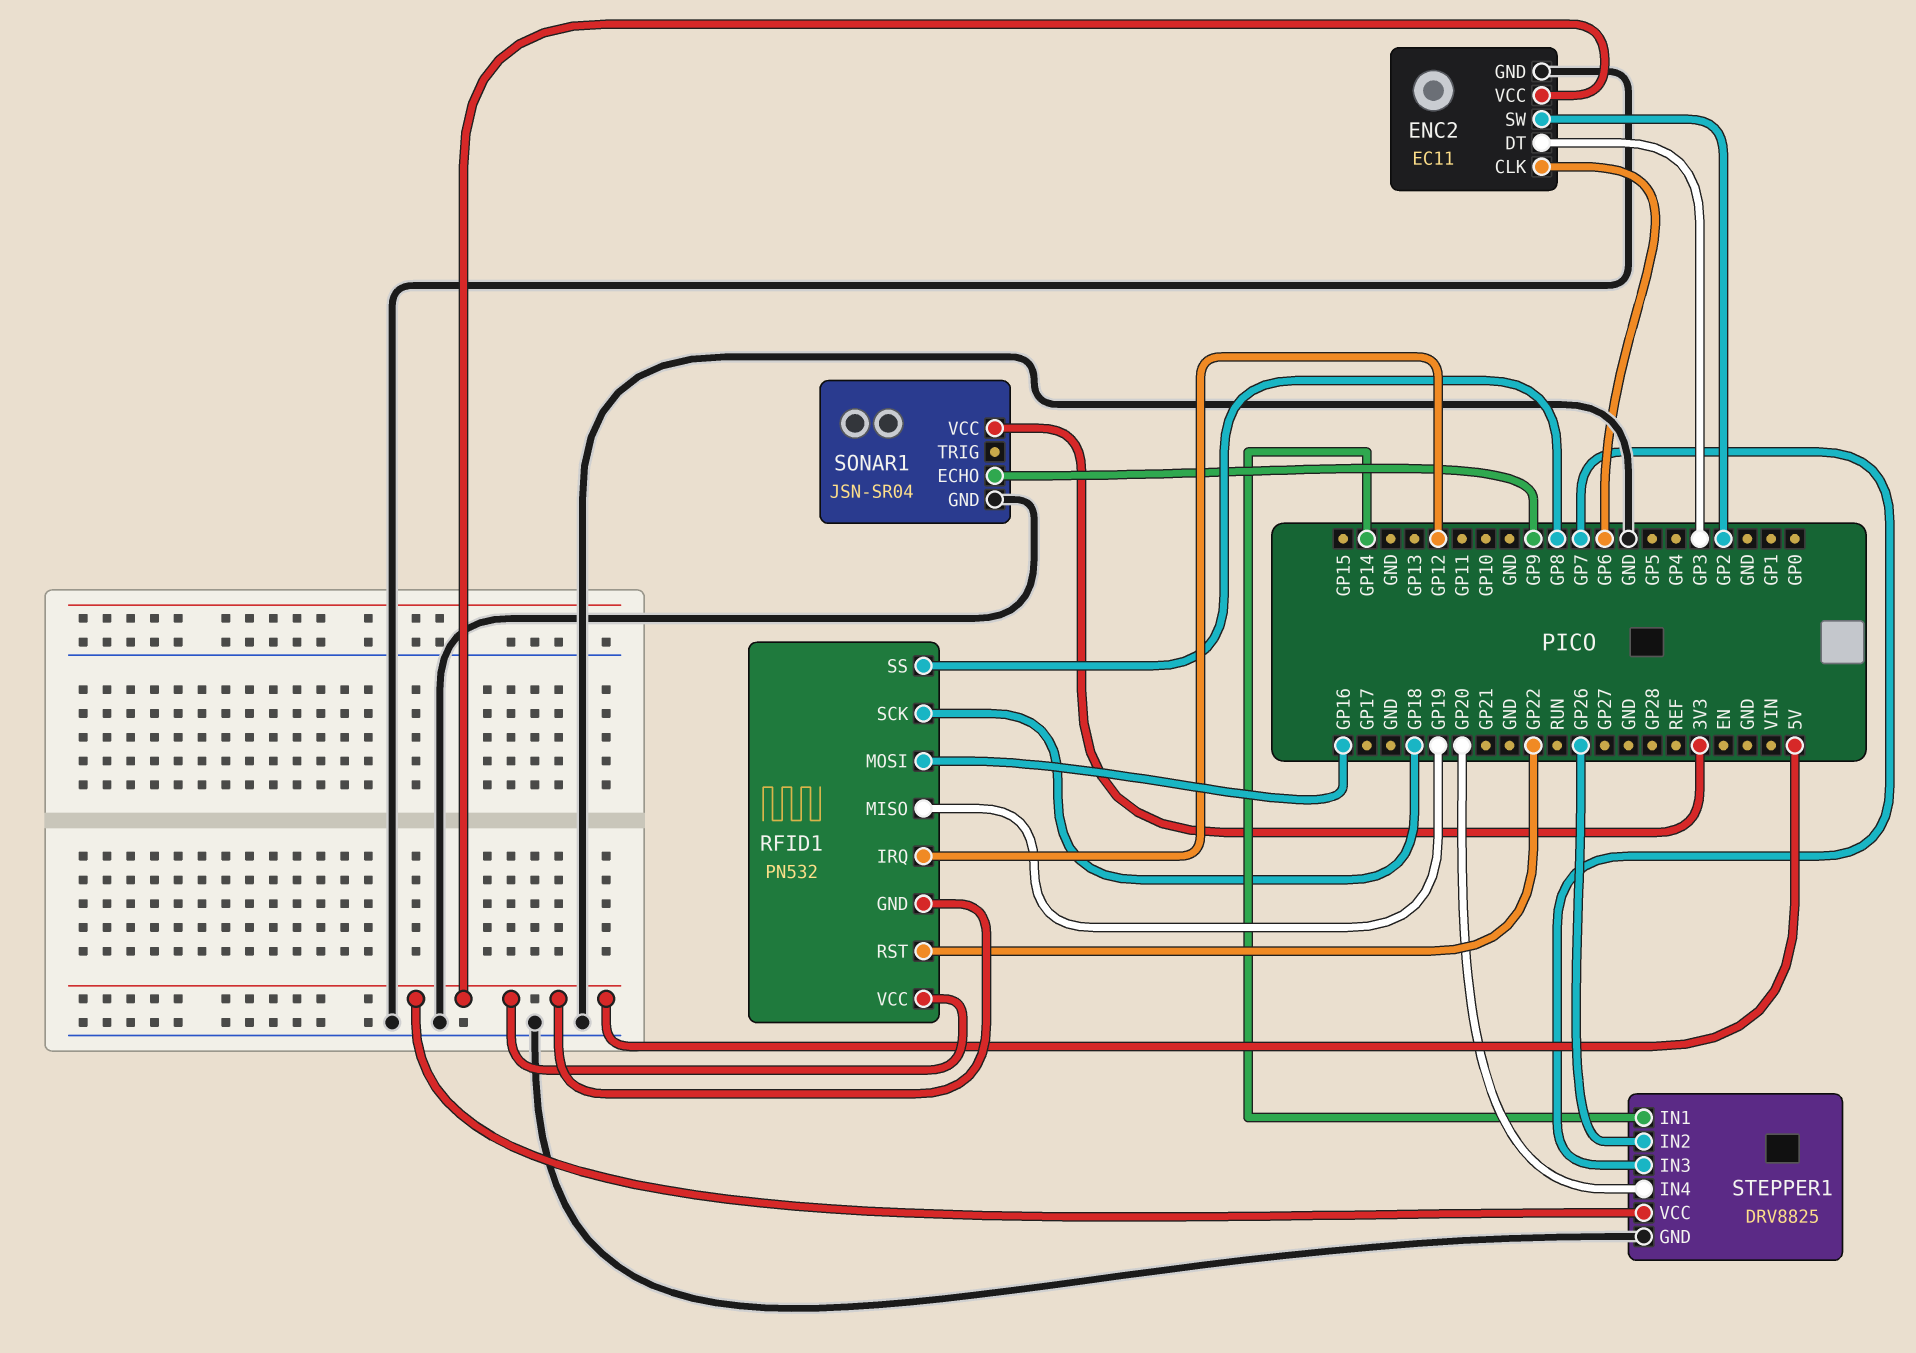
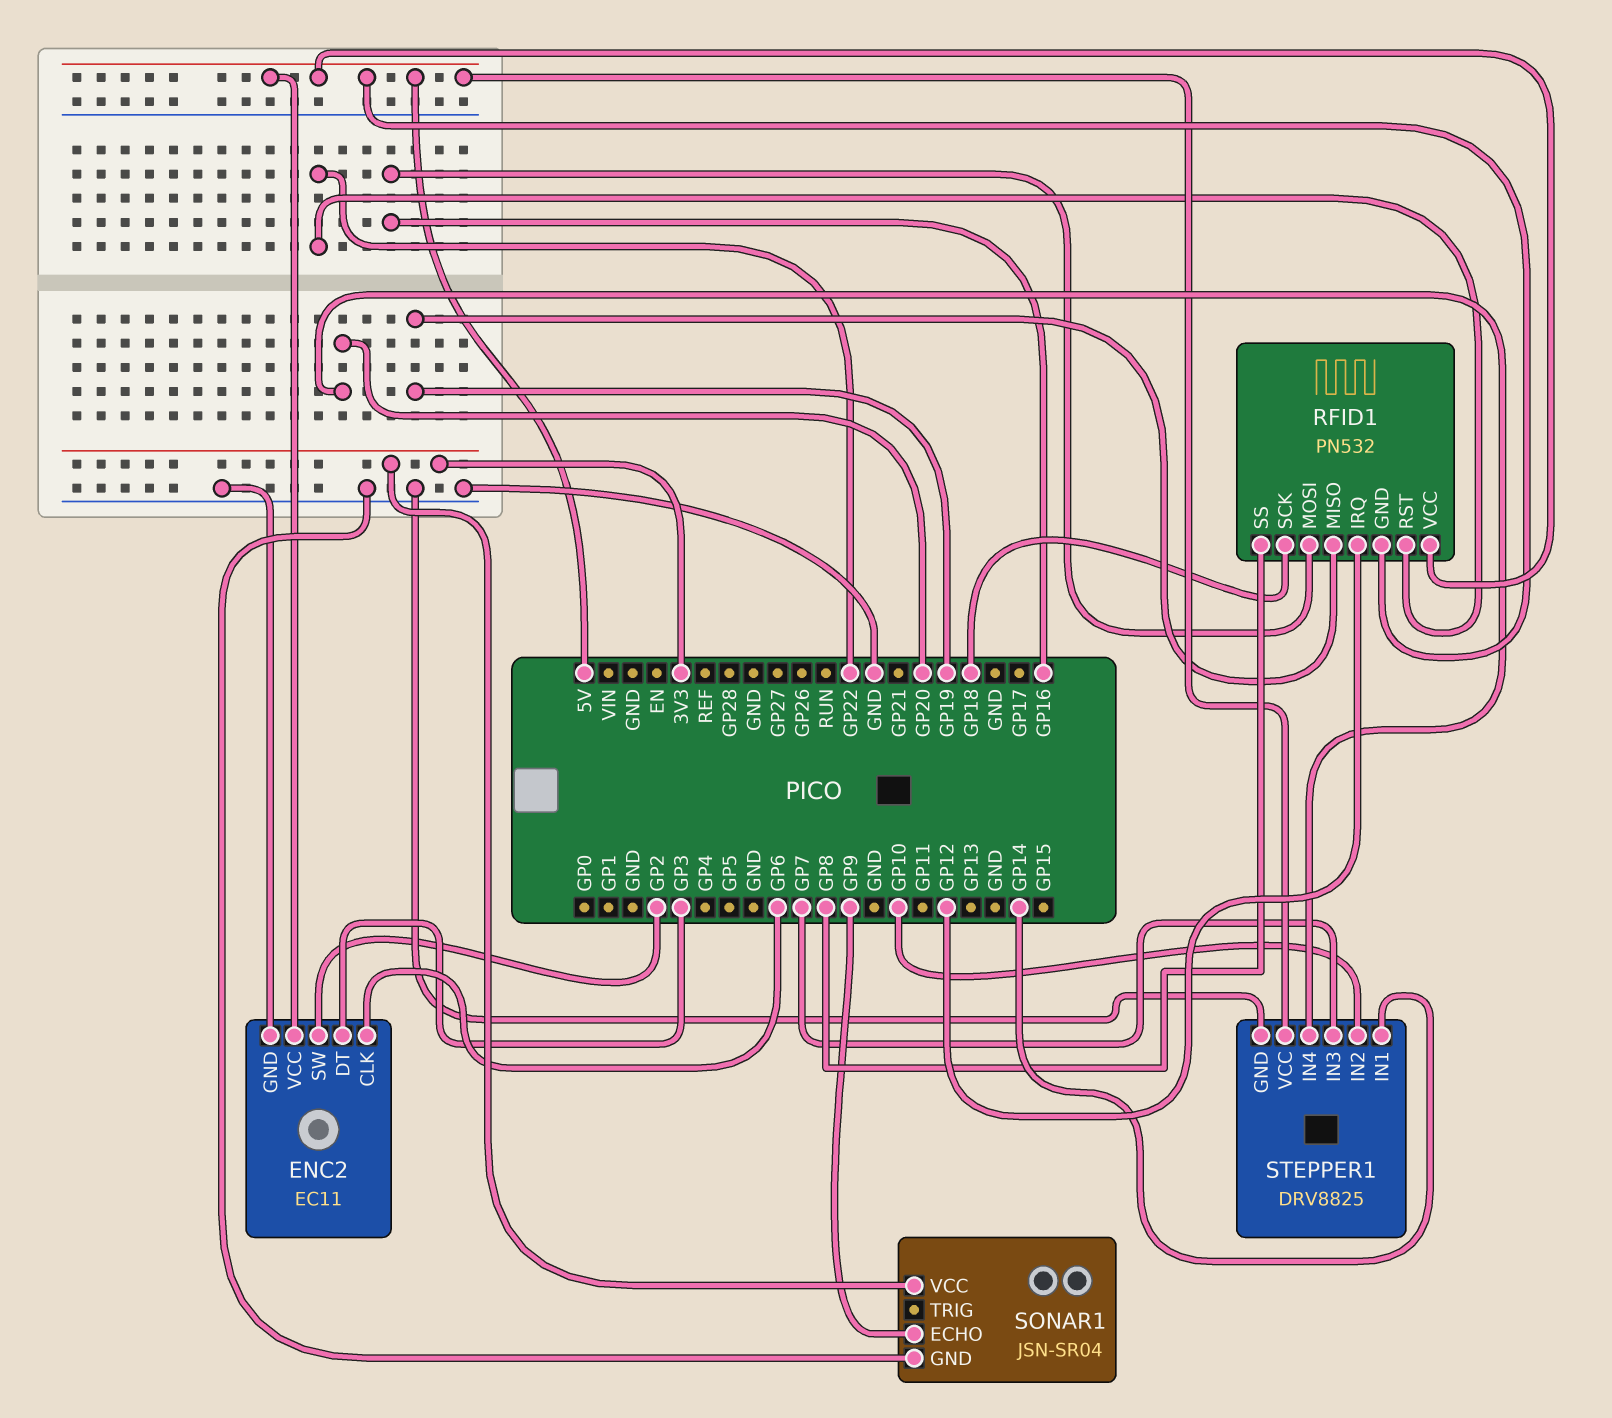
STEPPER1 pin IN2: GP26 -> GP10

